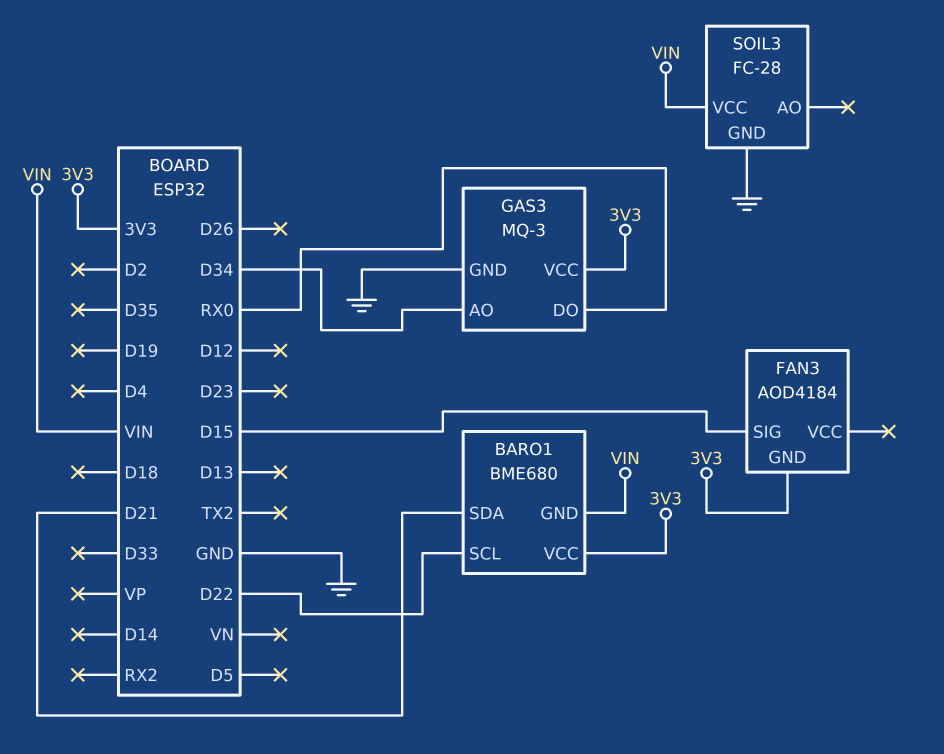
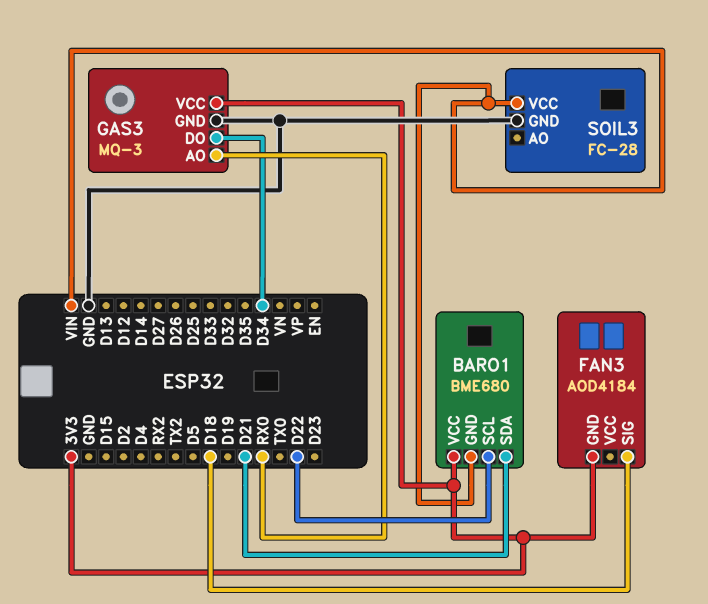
FAN3 pin SIG: D15 -> D18
GAS3 pin AO: D34 -> RX0
GAS3 pin DO: RX0 -> D34

